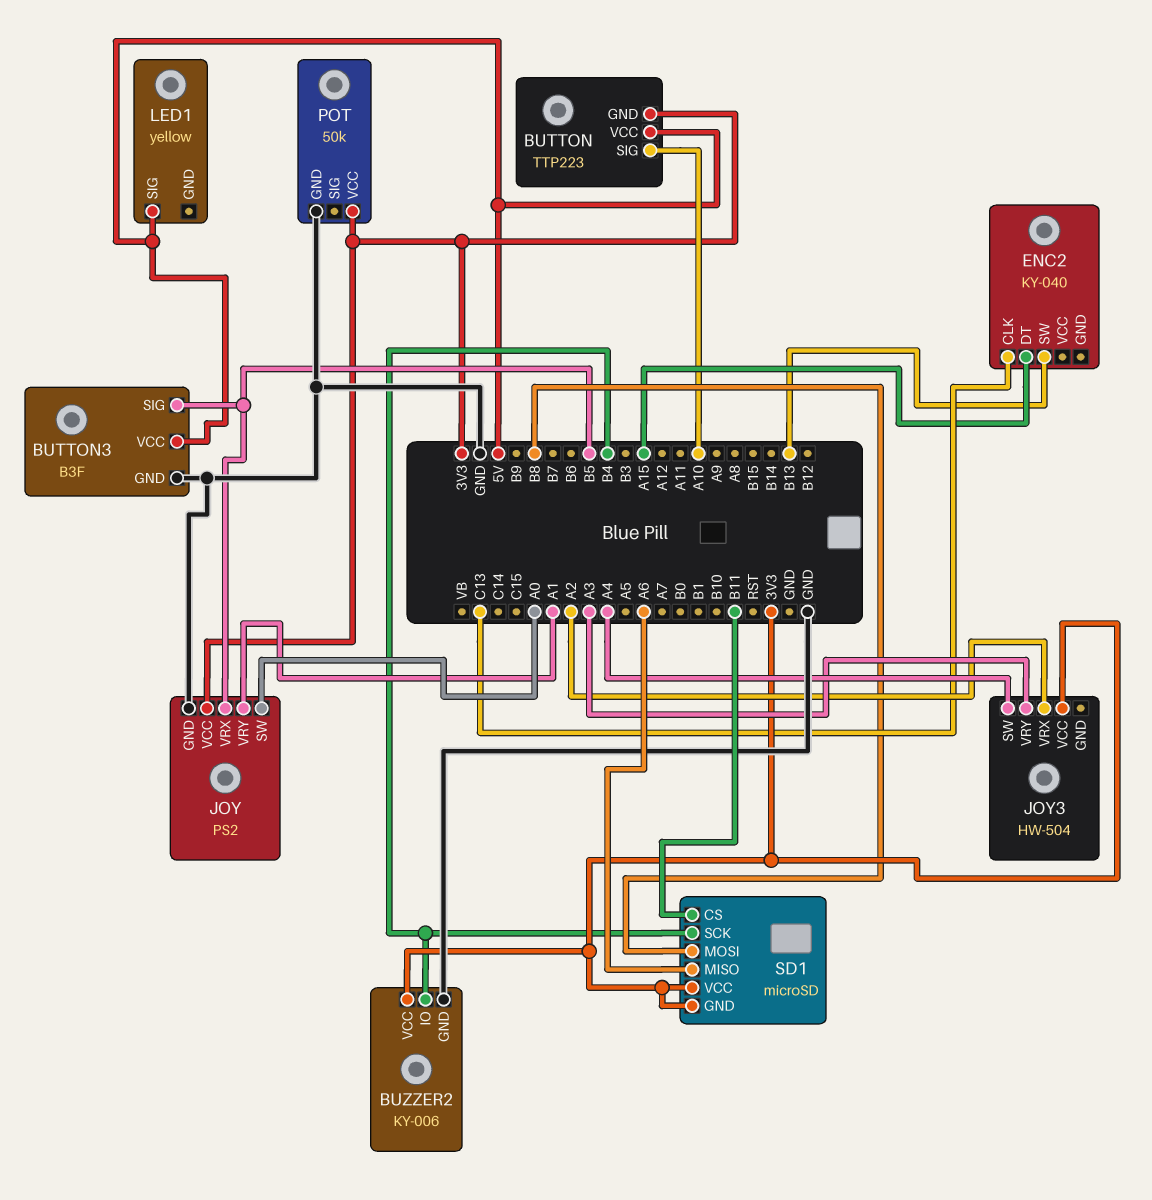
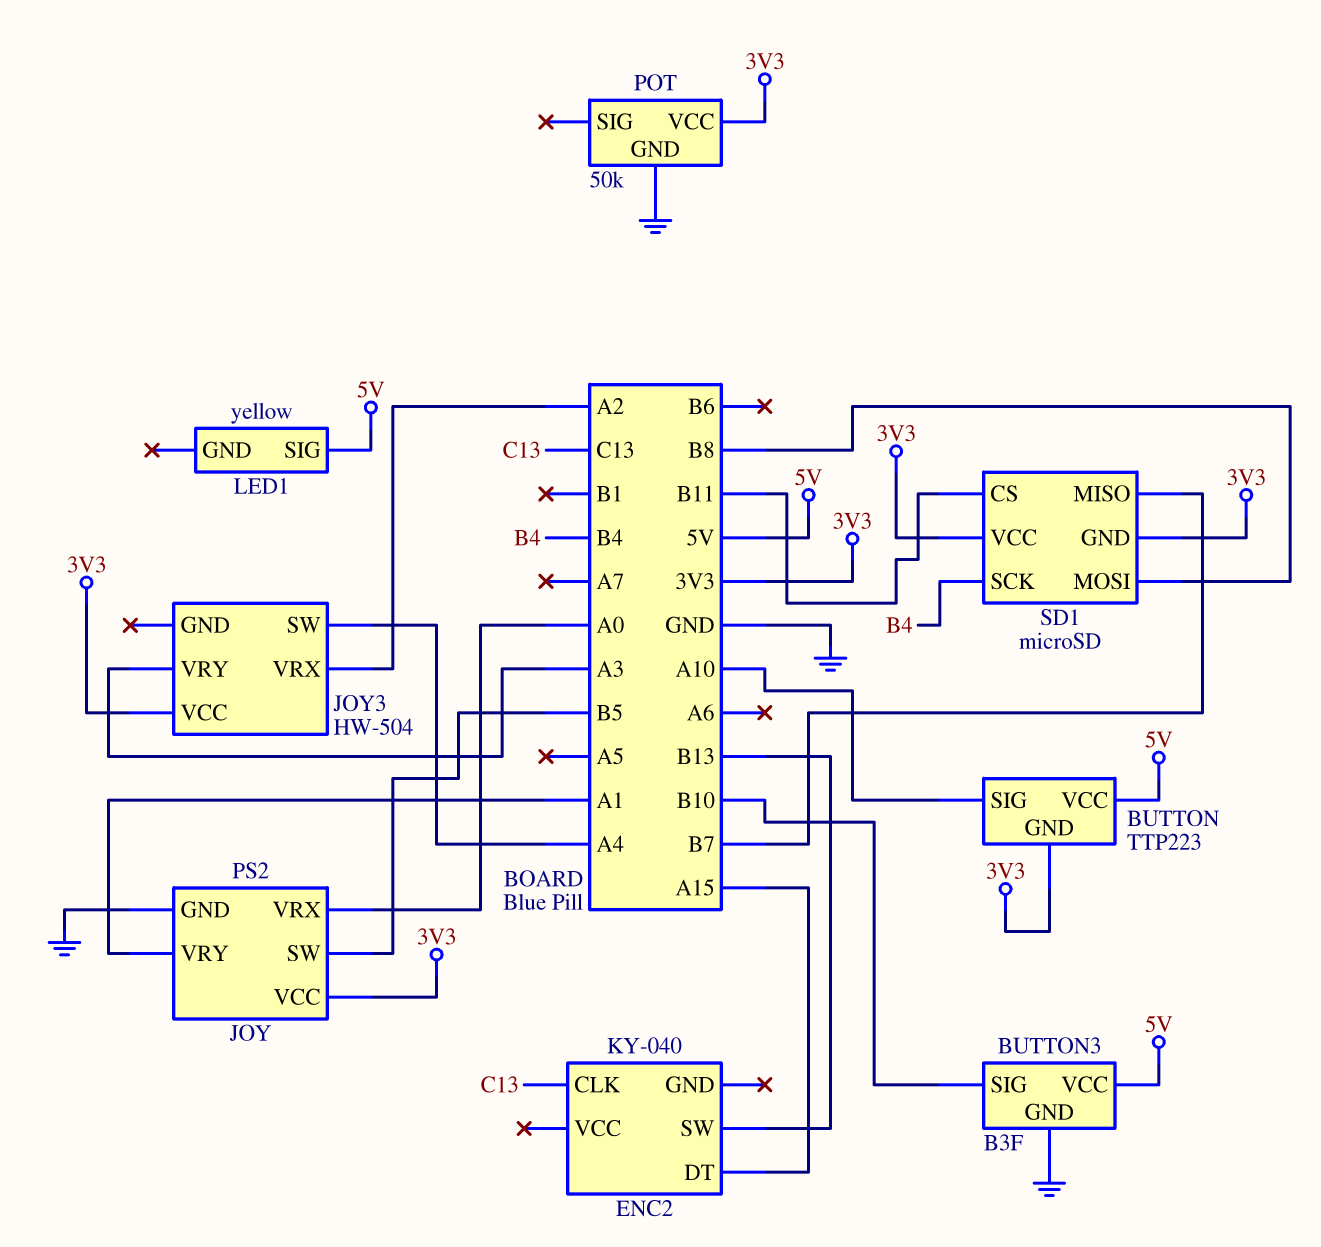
BUTTON3 pin SIG: B5 -> B10
BUZZER2: KY-006 -> none
BUZZER2 pin GND: GND -> none
BUZZER2 pin IO: B4 -> none
BUZZER2 pin VCC: 3V3 -> none
JOY pin SW: A0 -> B5
JOY pin VRX: B5 -> A0
SD1 pin MISO: A6 -> B7

